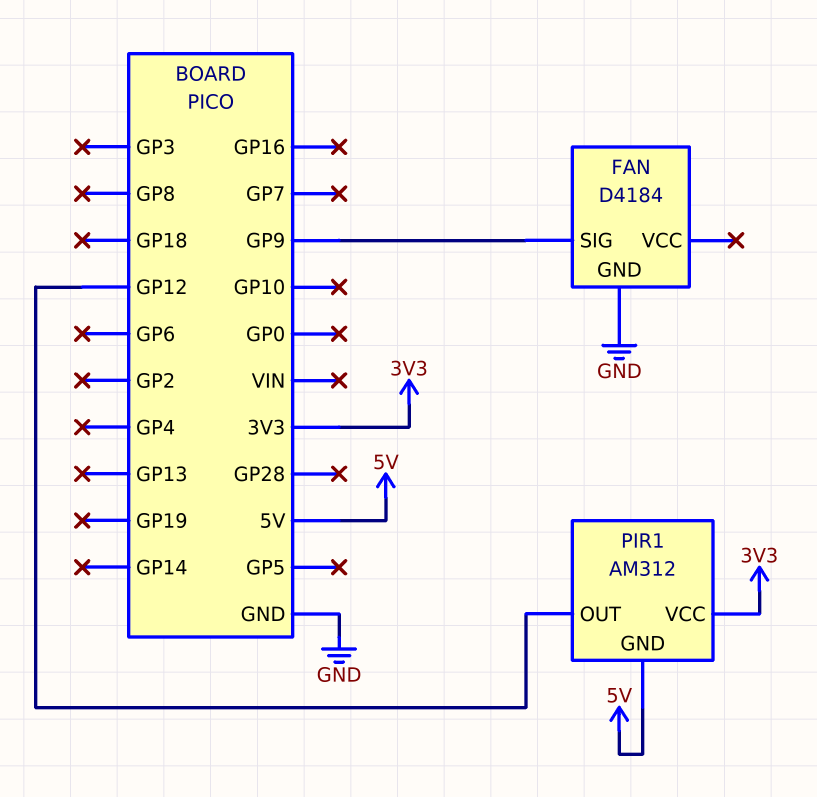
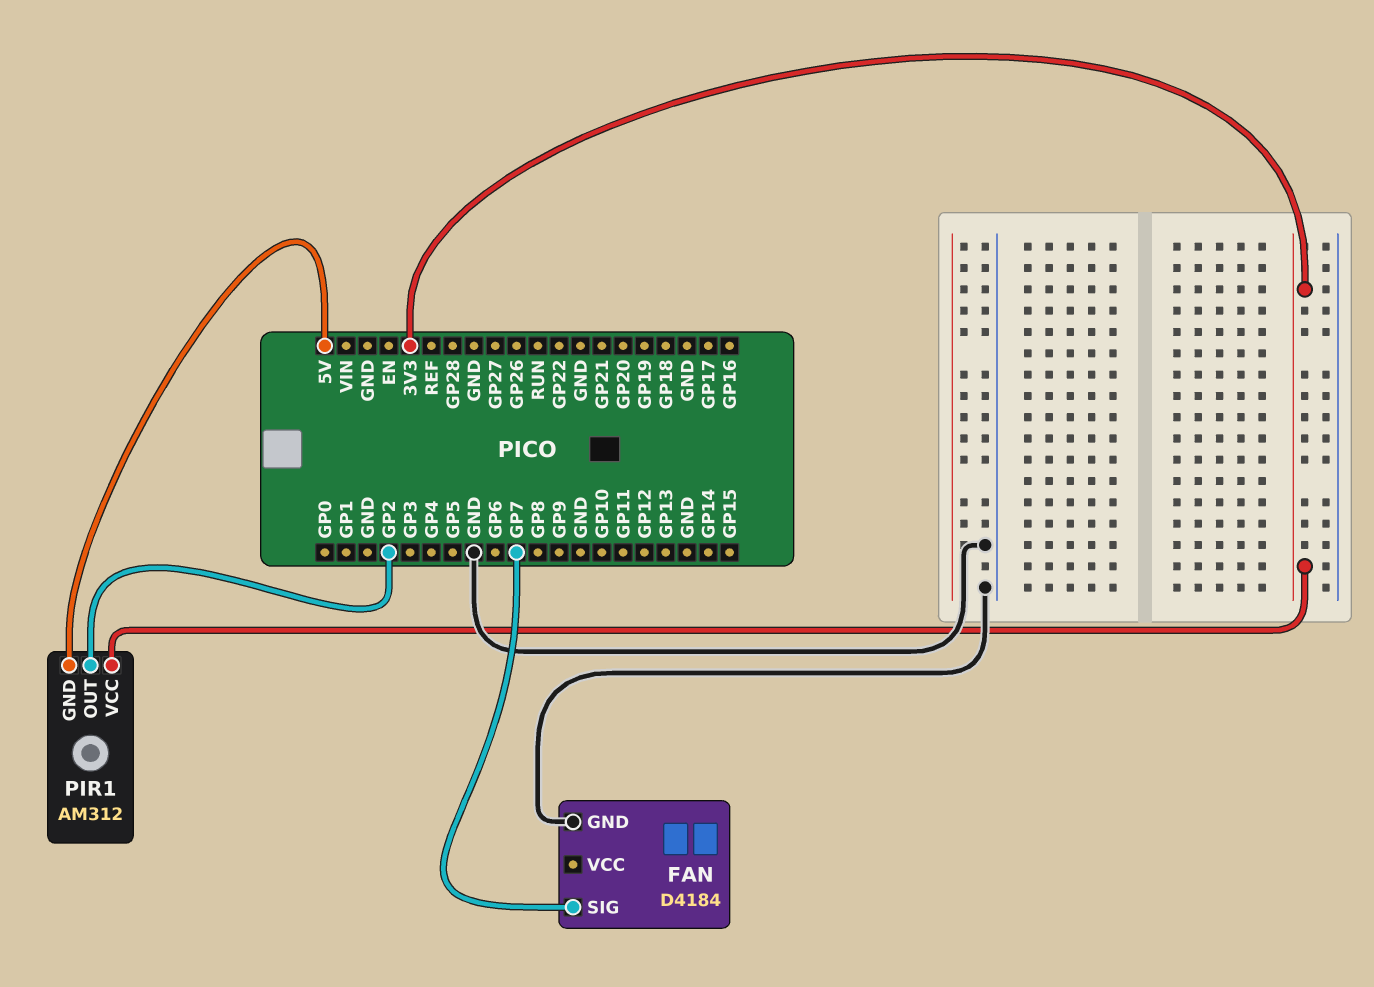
FAN pin SIG: GP9 -> GP7
PIR1 pin OUT: GP12 -> GP2

